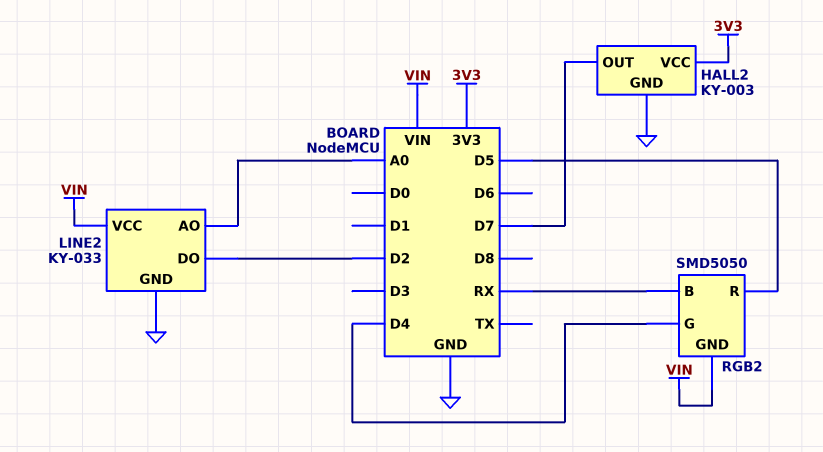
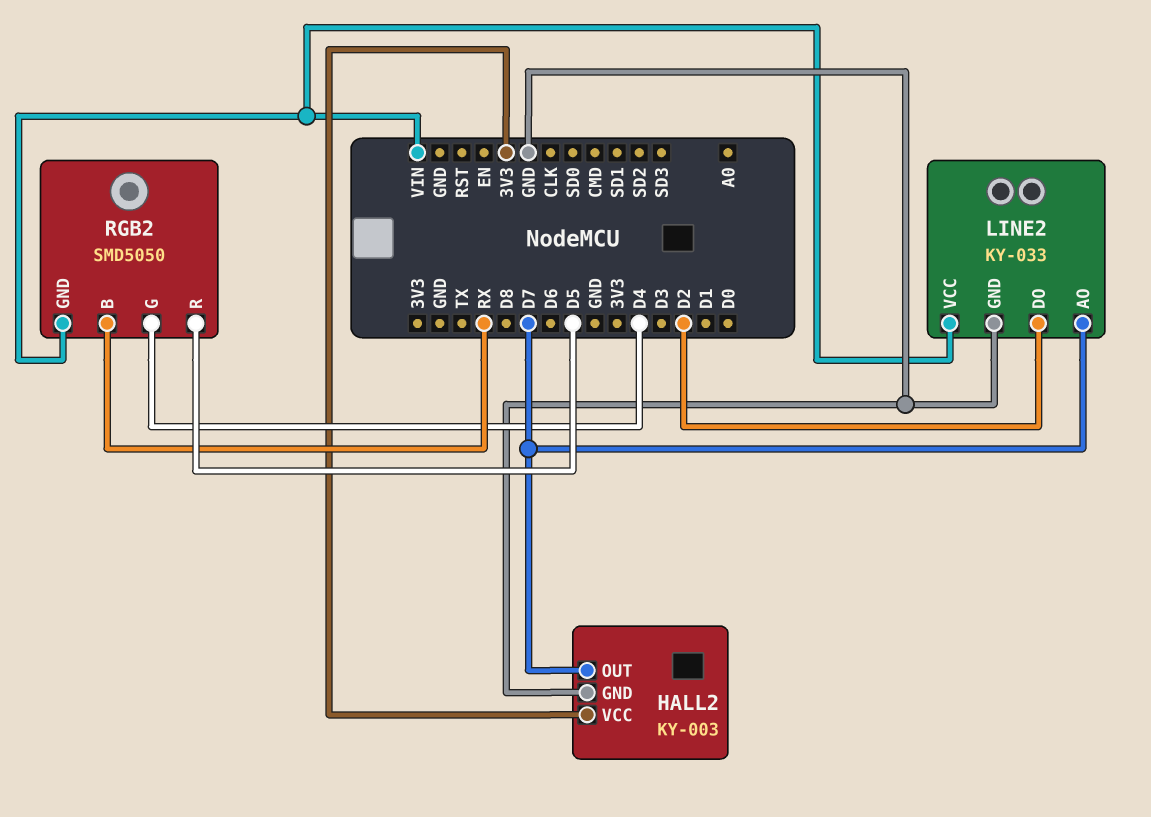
LINE2 pin AO: A0 -> D7

